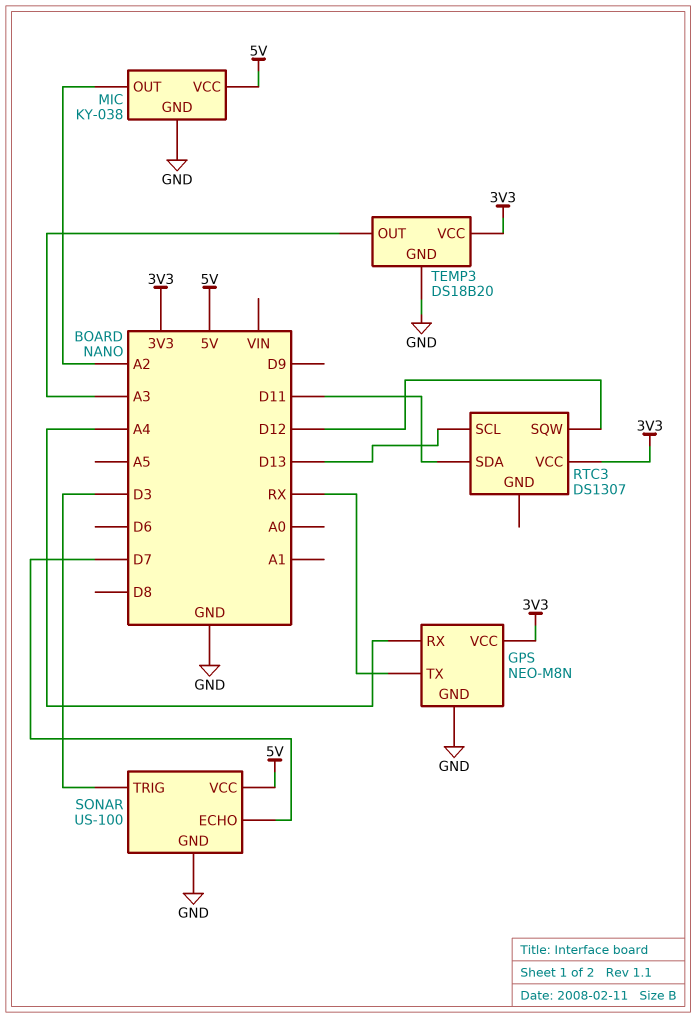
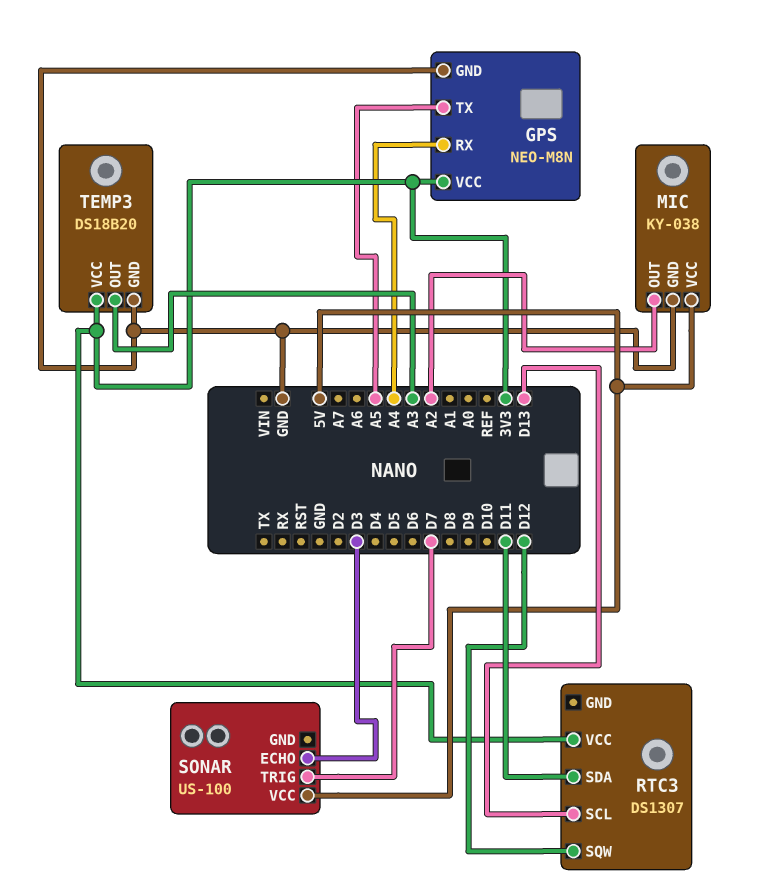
GPS pin TX: RX -> A5
SONAR pin ECHO: D7 -> D3
SONAR pin GND: GND -> none
SONAR pin TRIG: D3 -> D7

